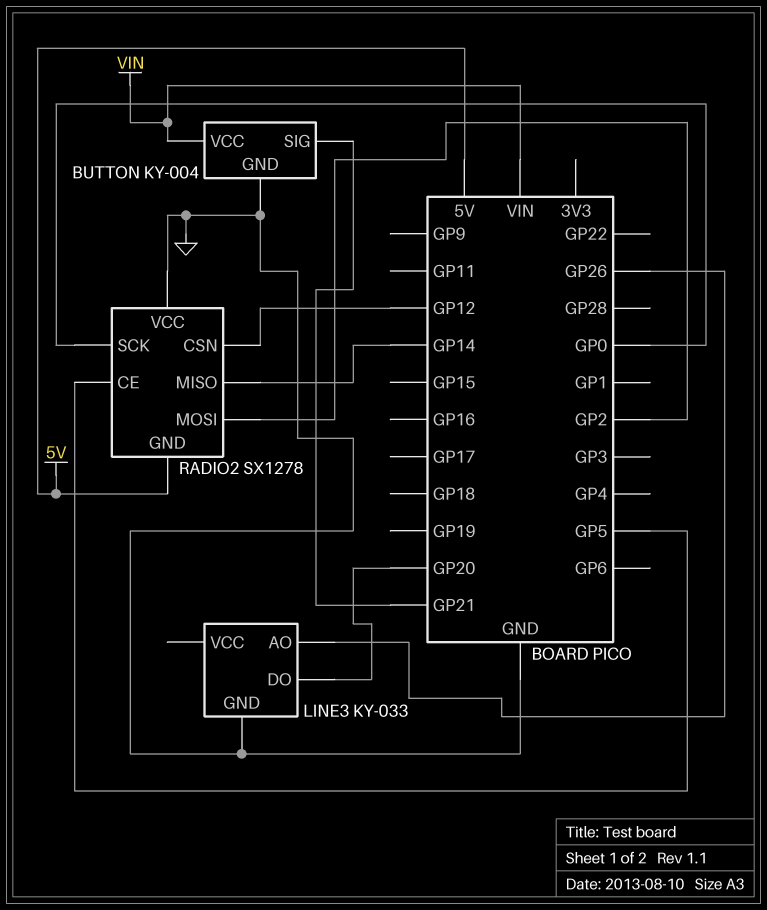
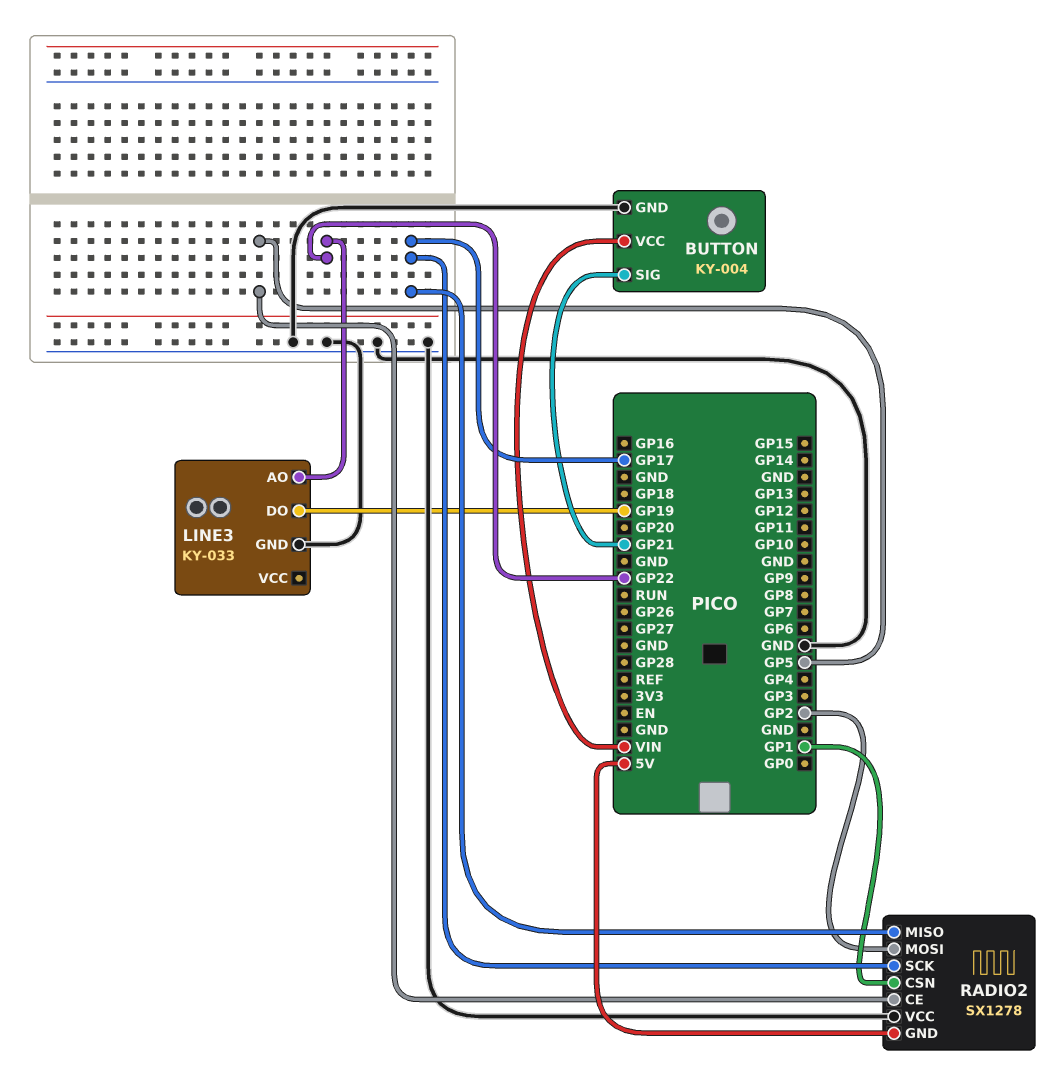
LINE3 pin AO: GP26 -> GP22
LINE3 pin DO: GP20 -> GP19
RADIO2 pin CSN: GP12 -> GP1
RADIO2 pin MISO: GP14 -> GP17
RADIO2 pin SCK: GP0 -> GP17

